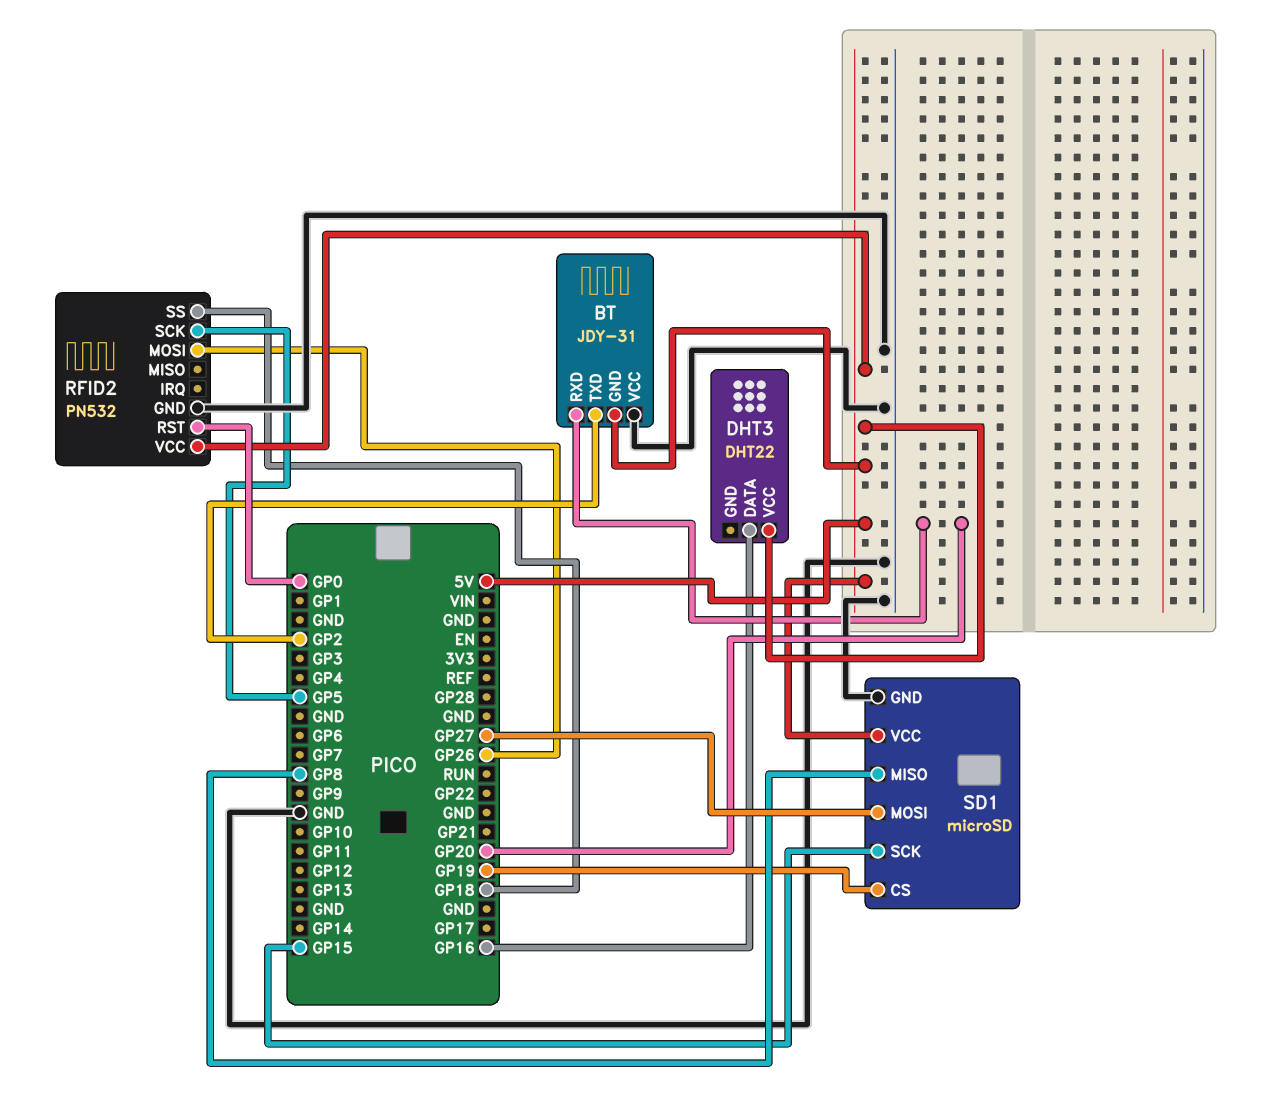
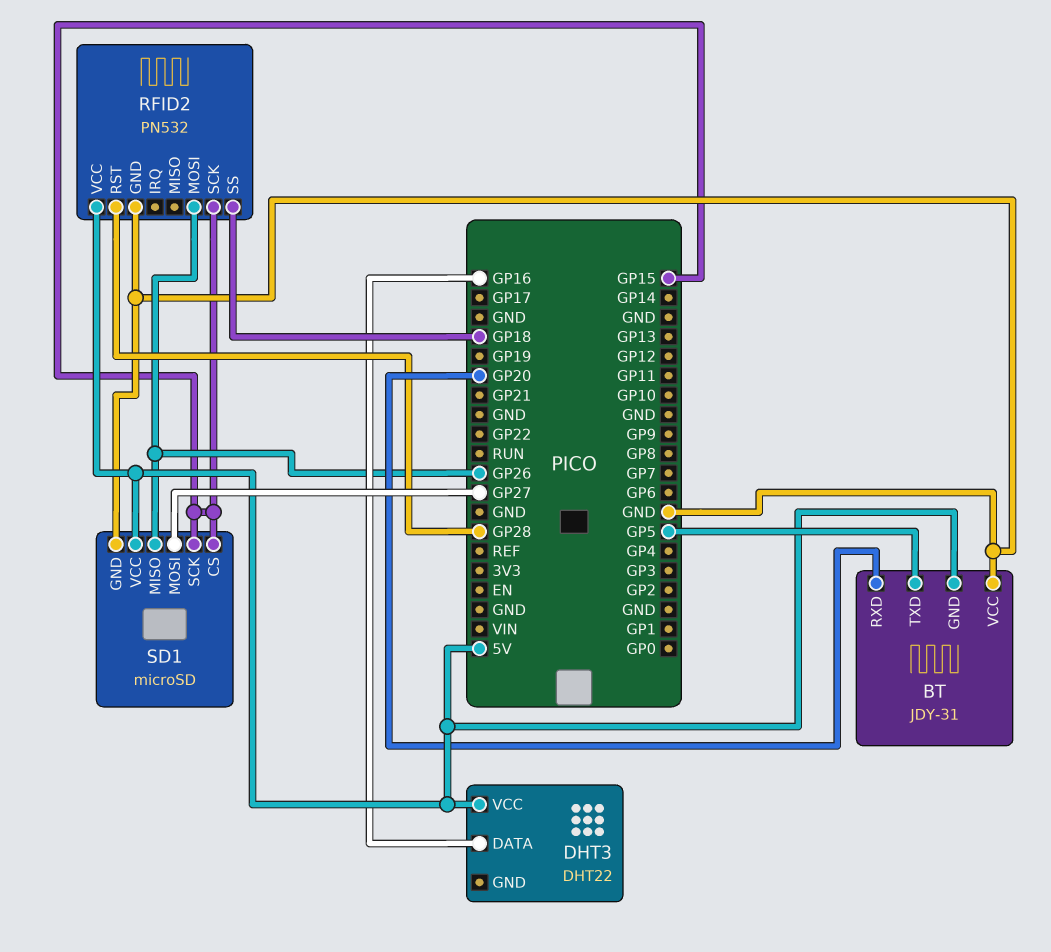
BT pin TXD: GP2 -> GP5
RFID2 pin RST: GP0 -> GP28
RFID2 pin SCK: GP5 -> GP15
SD1 pin CS: GP19 -> GP15
SD1 pin MISO: GP8 -> GP26

